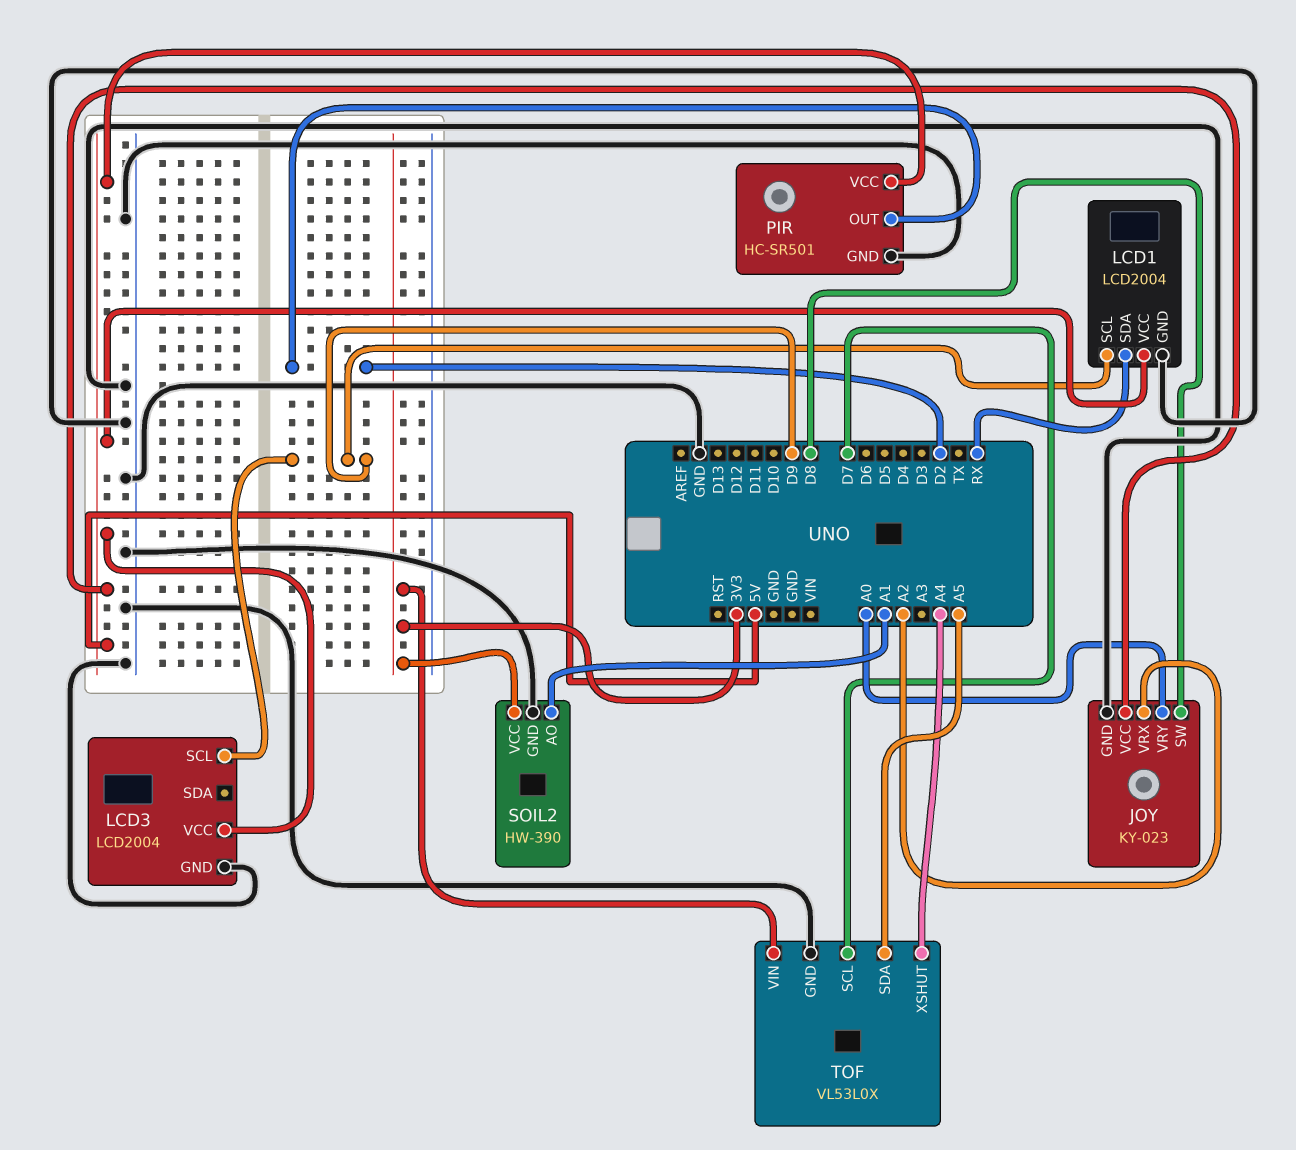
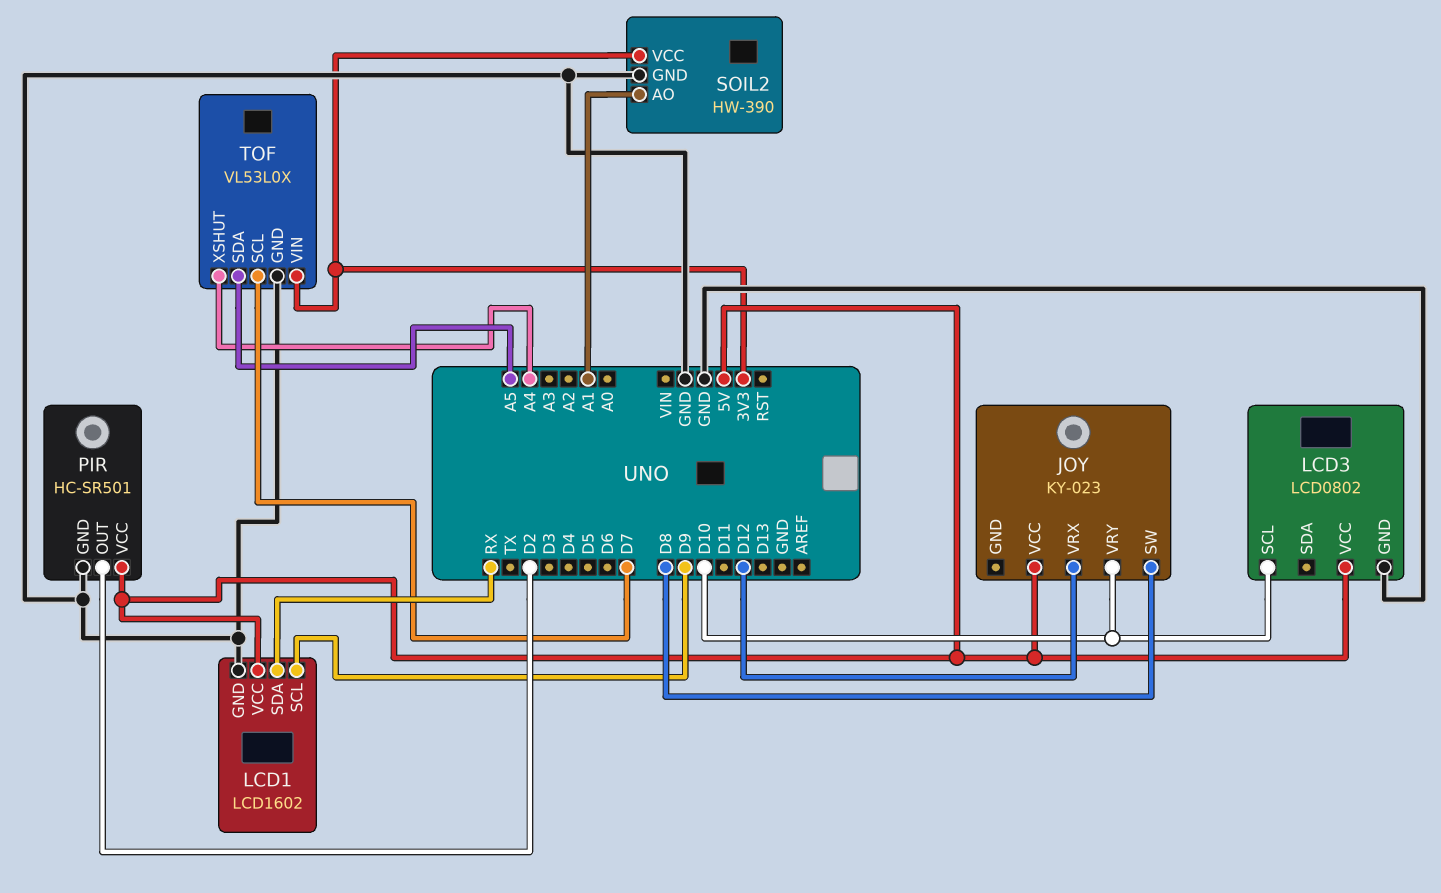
JOY pin GND: GND -> none
JOY pin VRX: A2 -> D12
JOY pin VRY: A0 -> D10
LCD1: LCD2004 -> LCD1602
LCD3: LCD2004 -> LCD0802
LCD3 pin SCL: D9 -> D10

